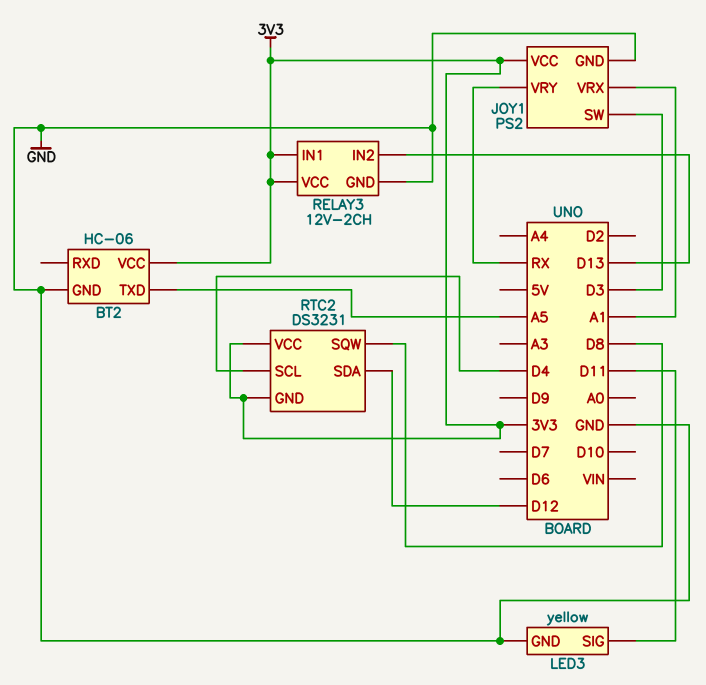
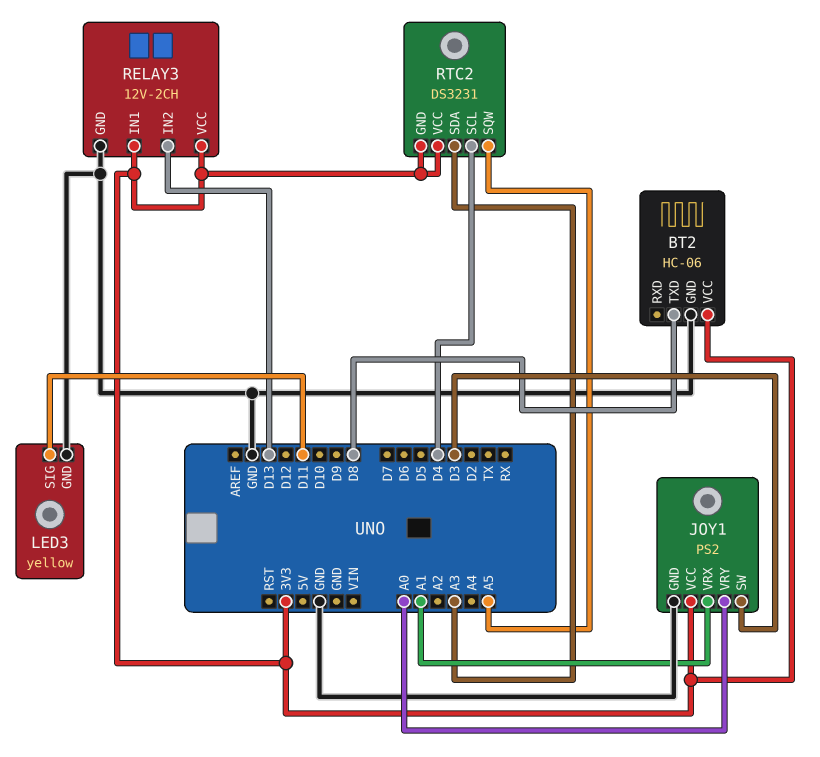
BT2 pin TXD: A5 -> D8
JOY1 pin VRY: RX -> A0
RTC2 pin SDA: D12 -> A3
RTC2 pin SQW: D8 -> A5

